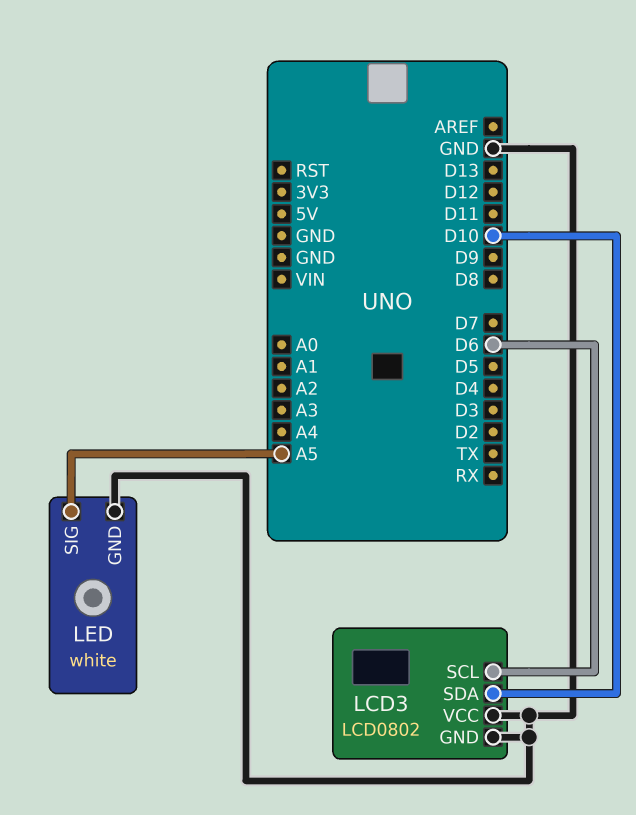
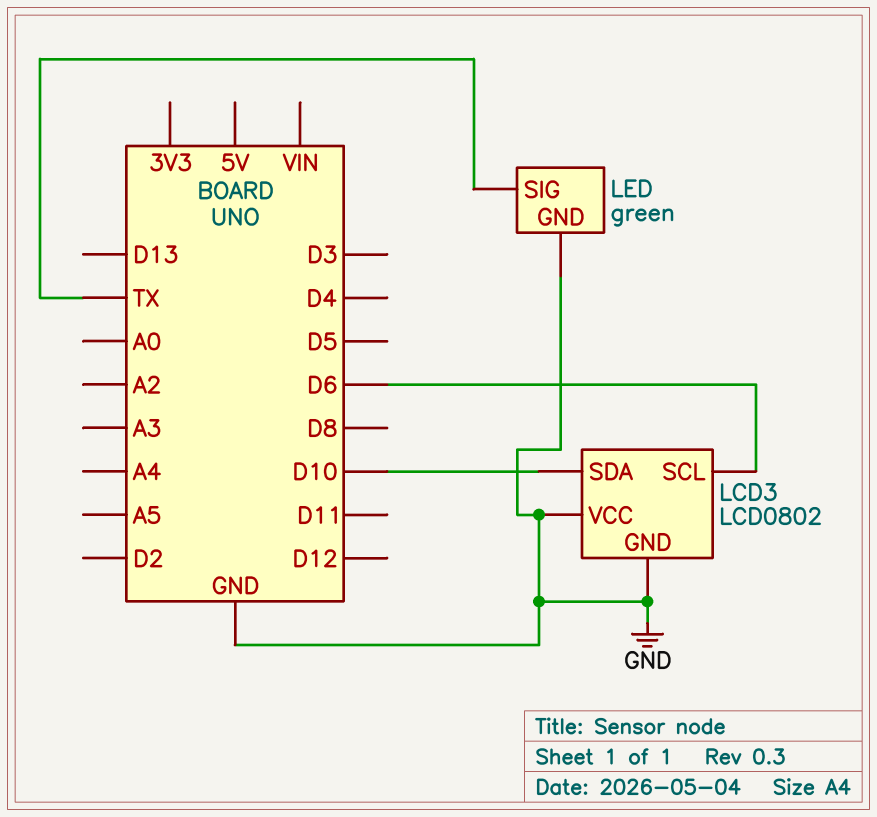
LED: white -> green
LED pin SIG: A5 -> TX

